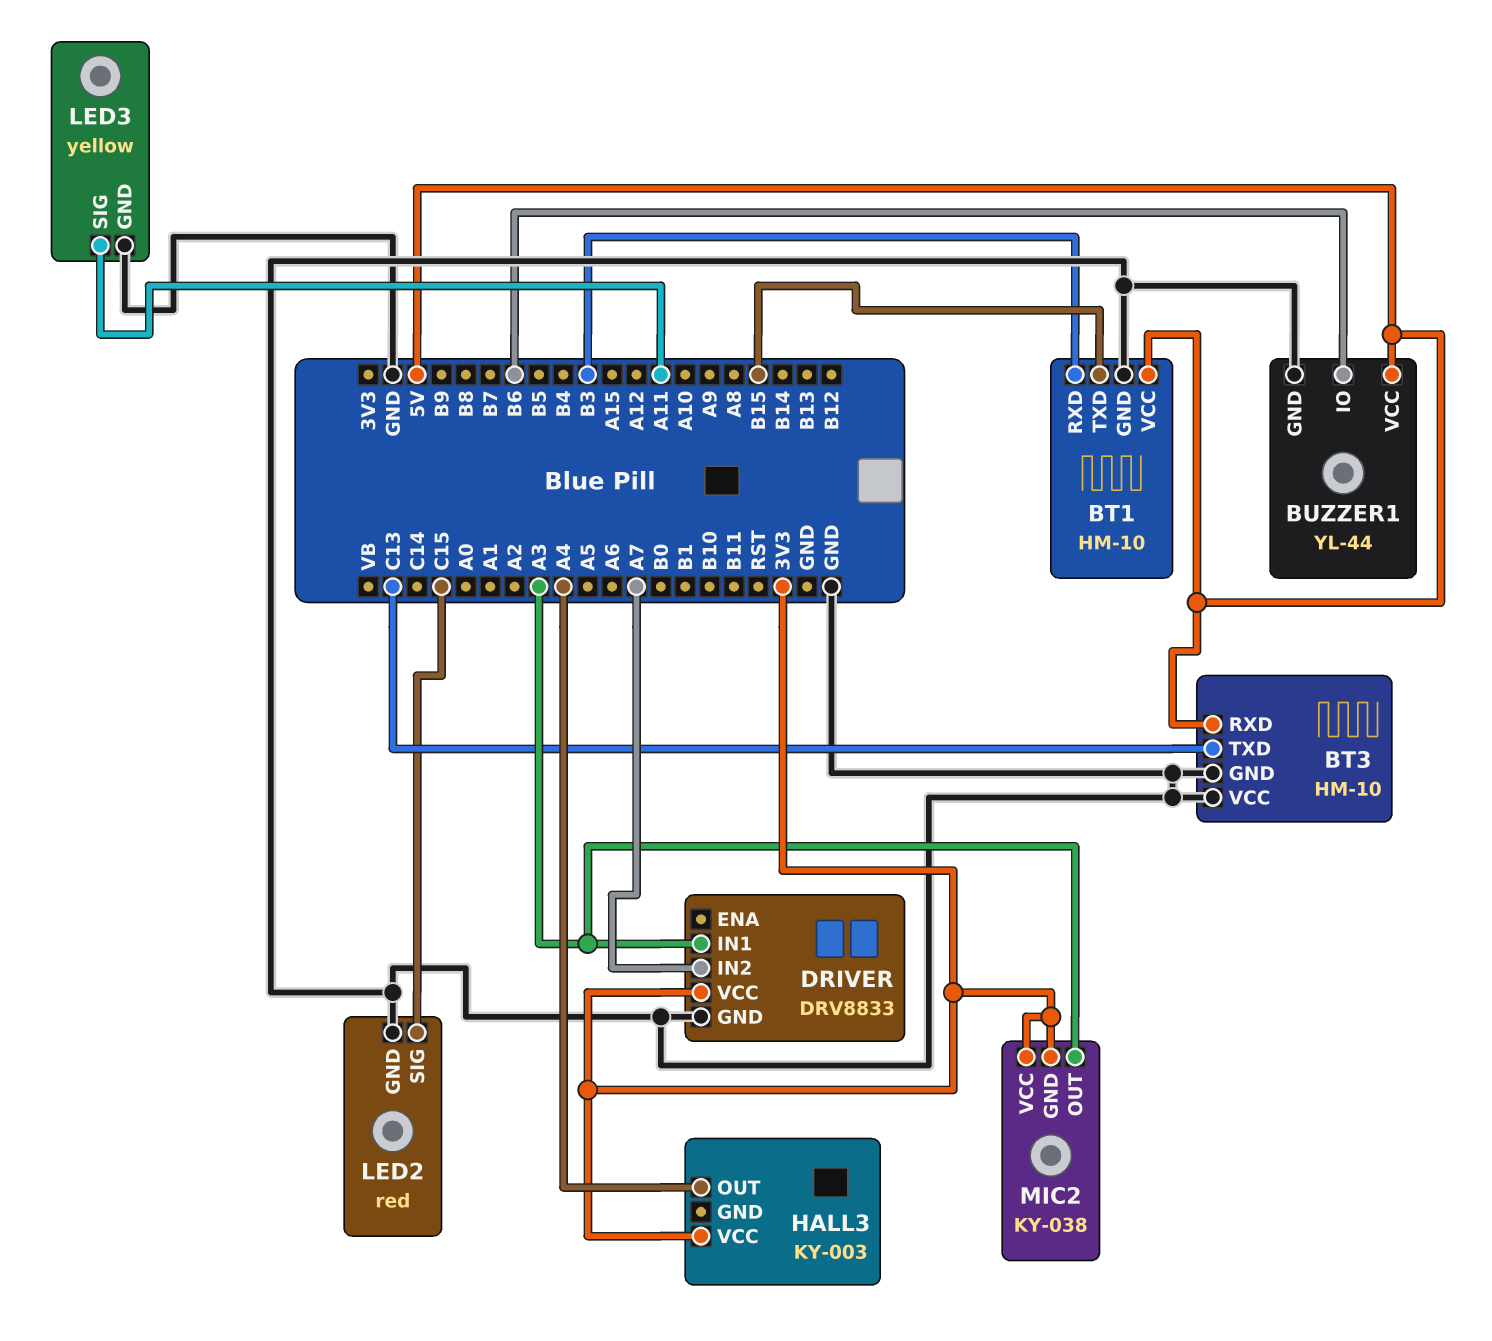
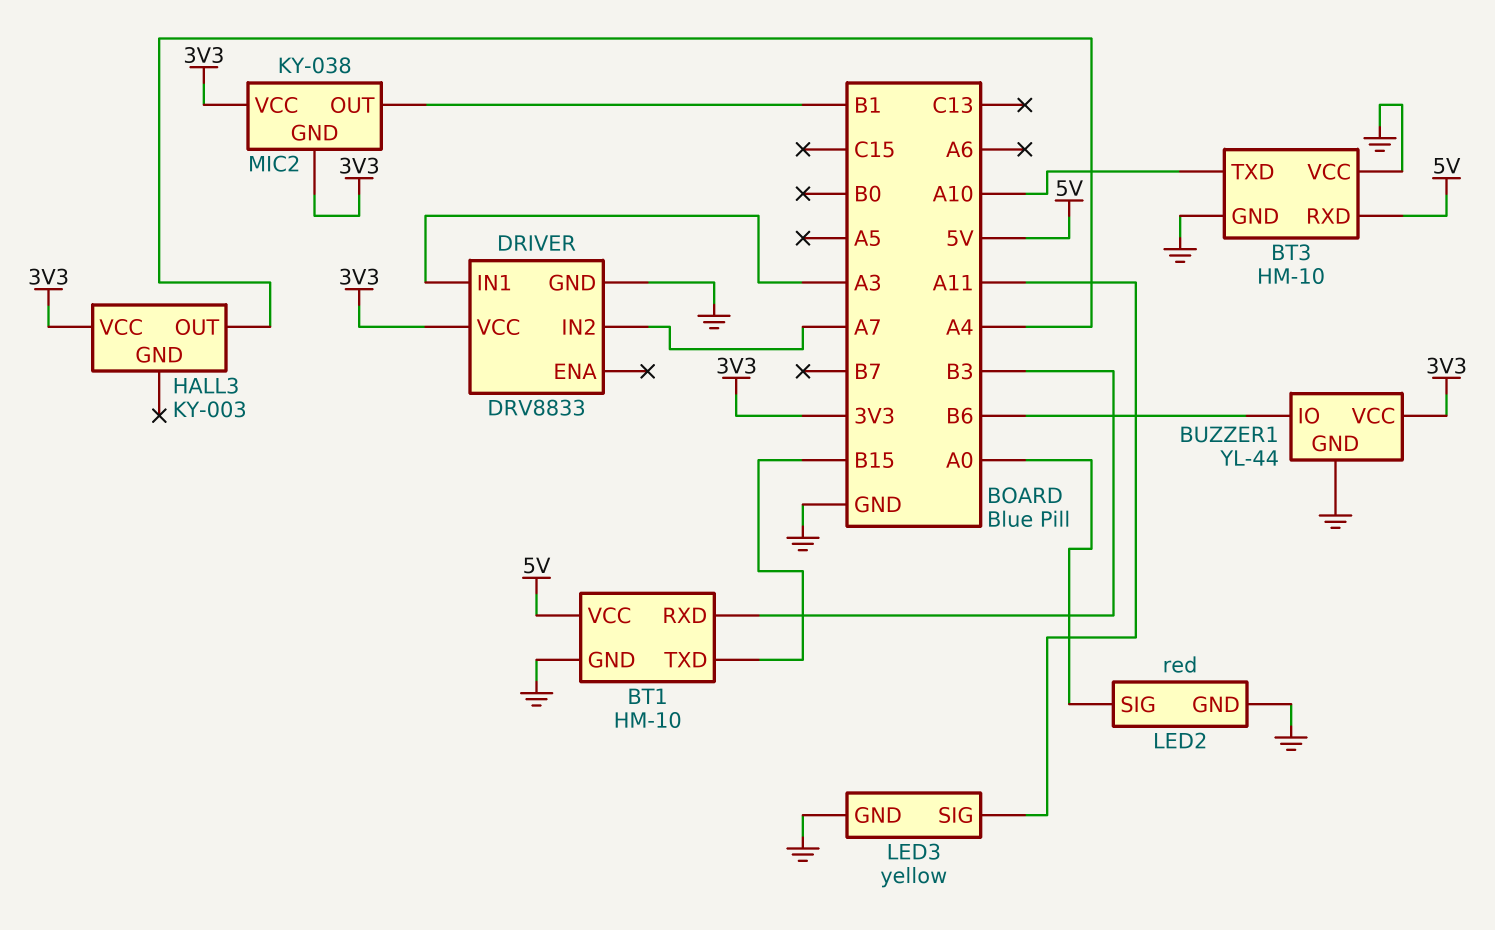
BT3 pin TXD: C13 -> A10
BUZZER1 pin VCC: 5V -> 3V3
LED2 pin SIG: C15 -> A0
MIC2 pin OUT: A3 -> B1

